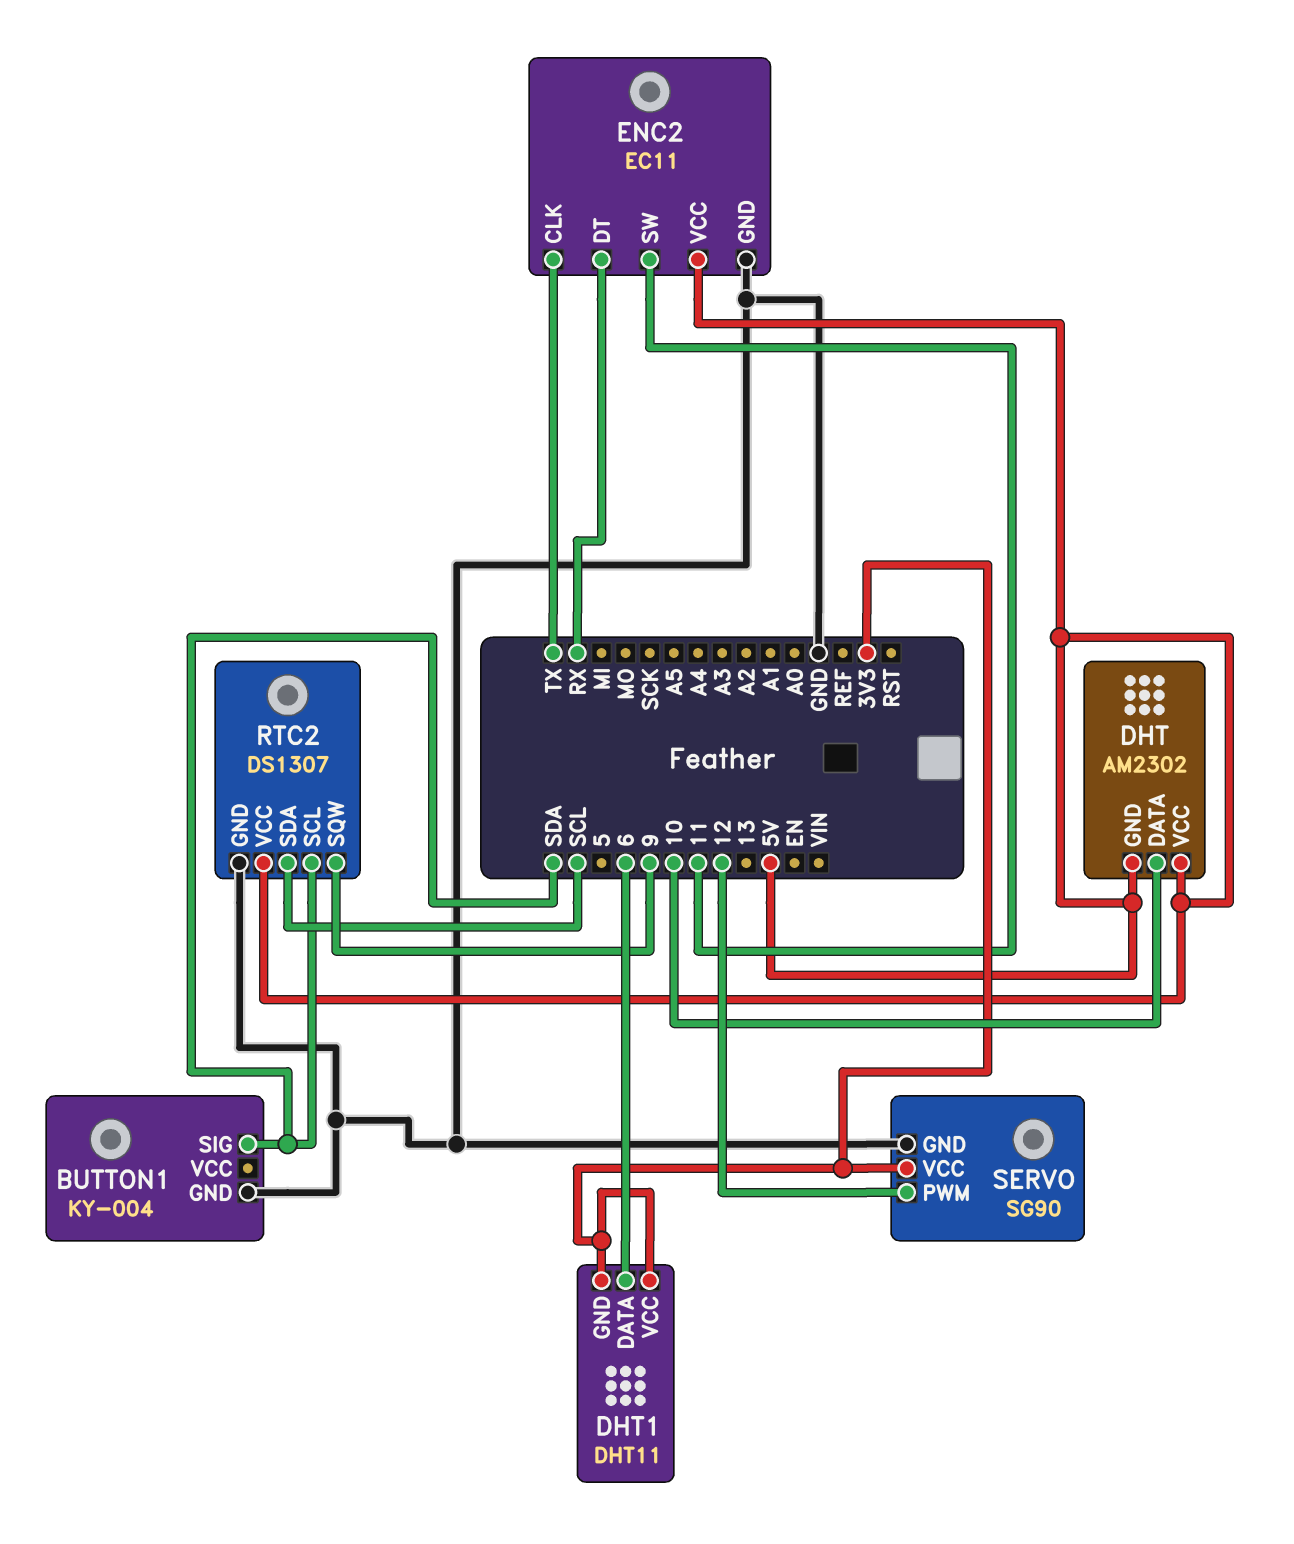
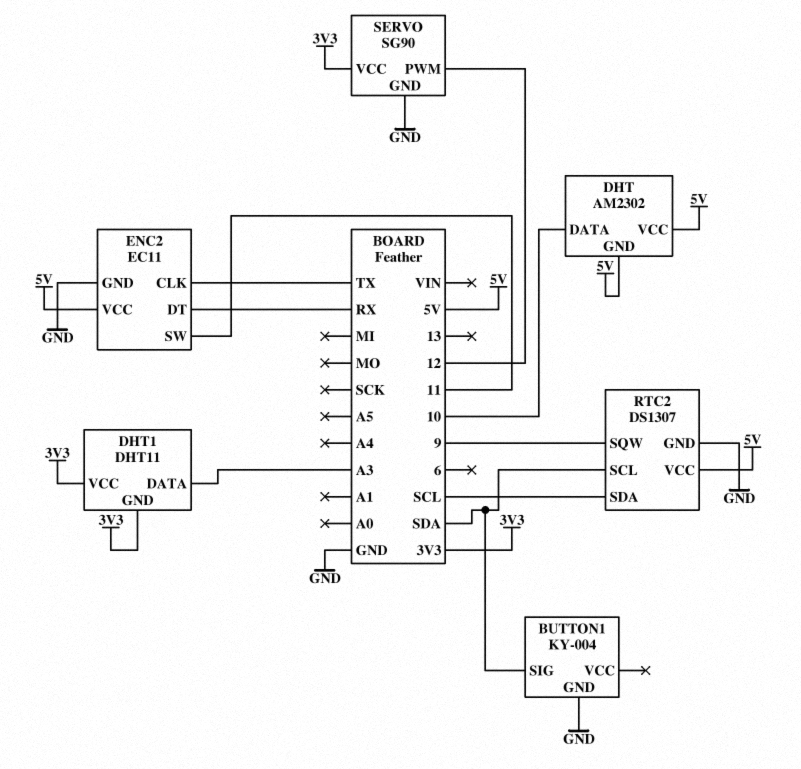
DHT1 pin DATA: 6 -> A3

